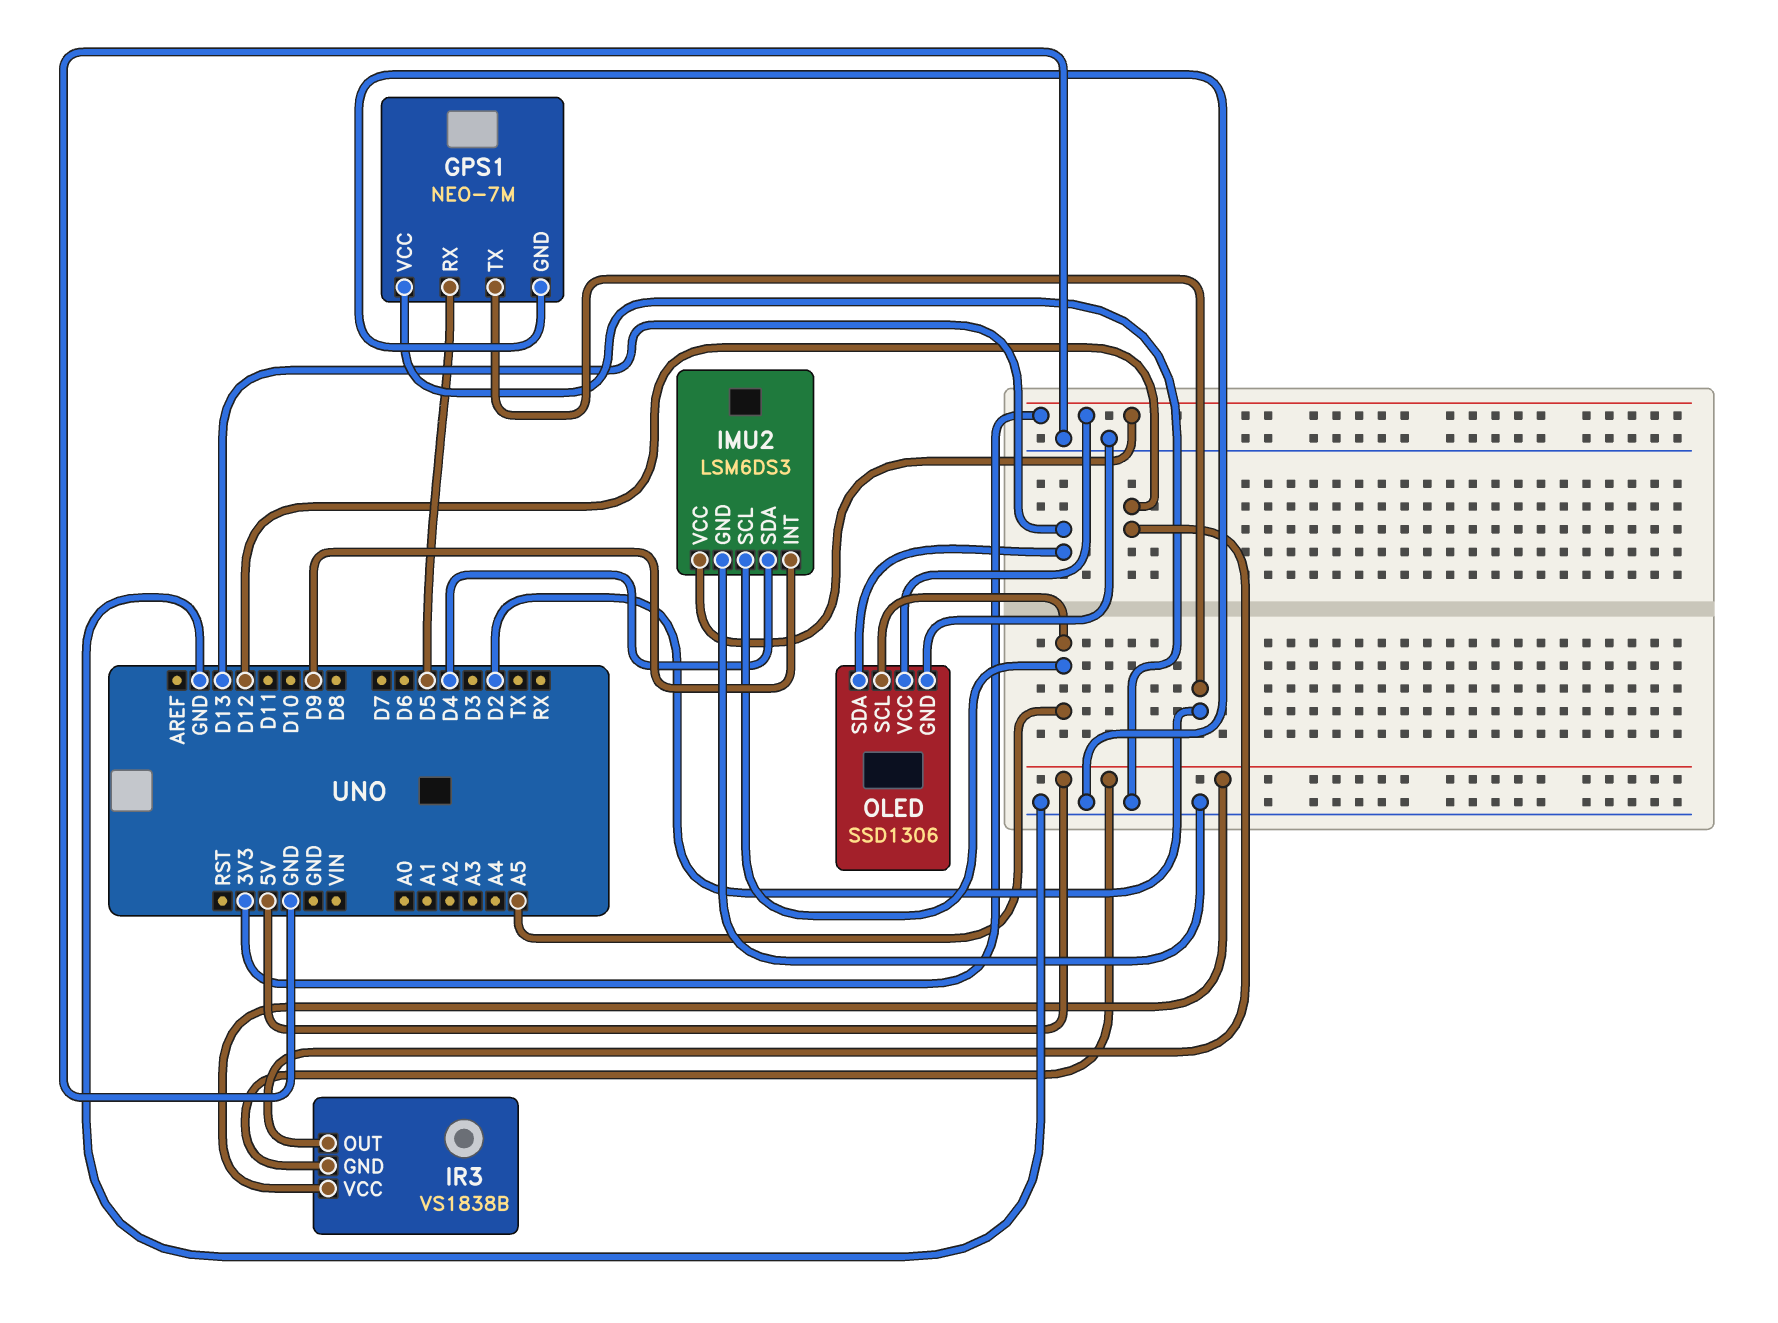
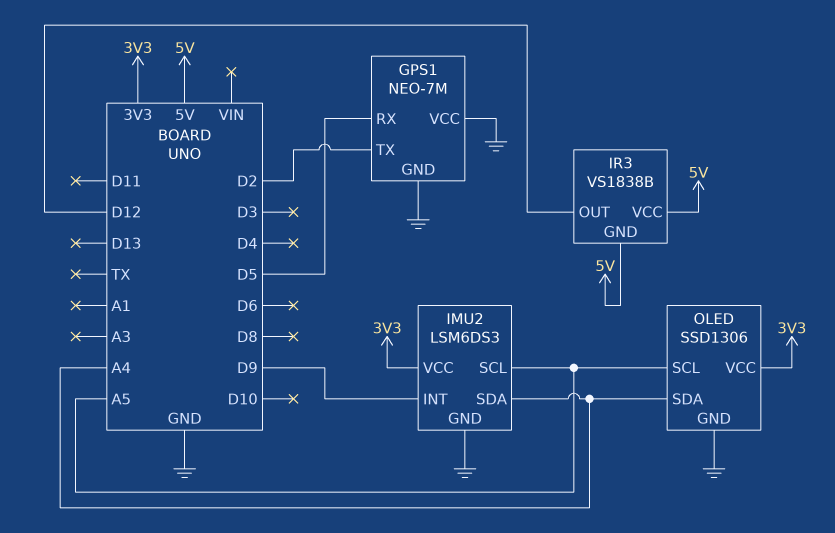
IMU2 pin SDA: D4 -> A4
OLED pin SDA: D13 -> A4

